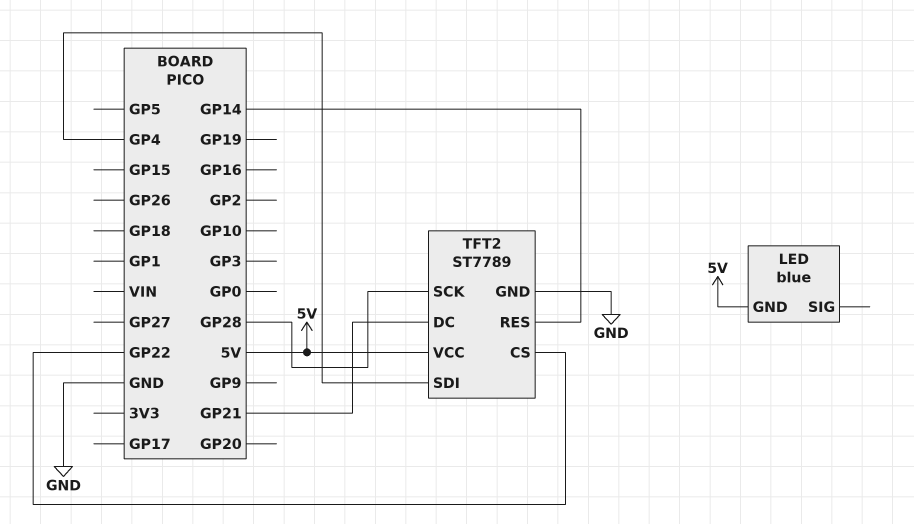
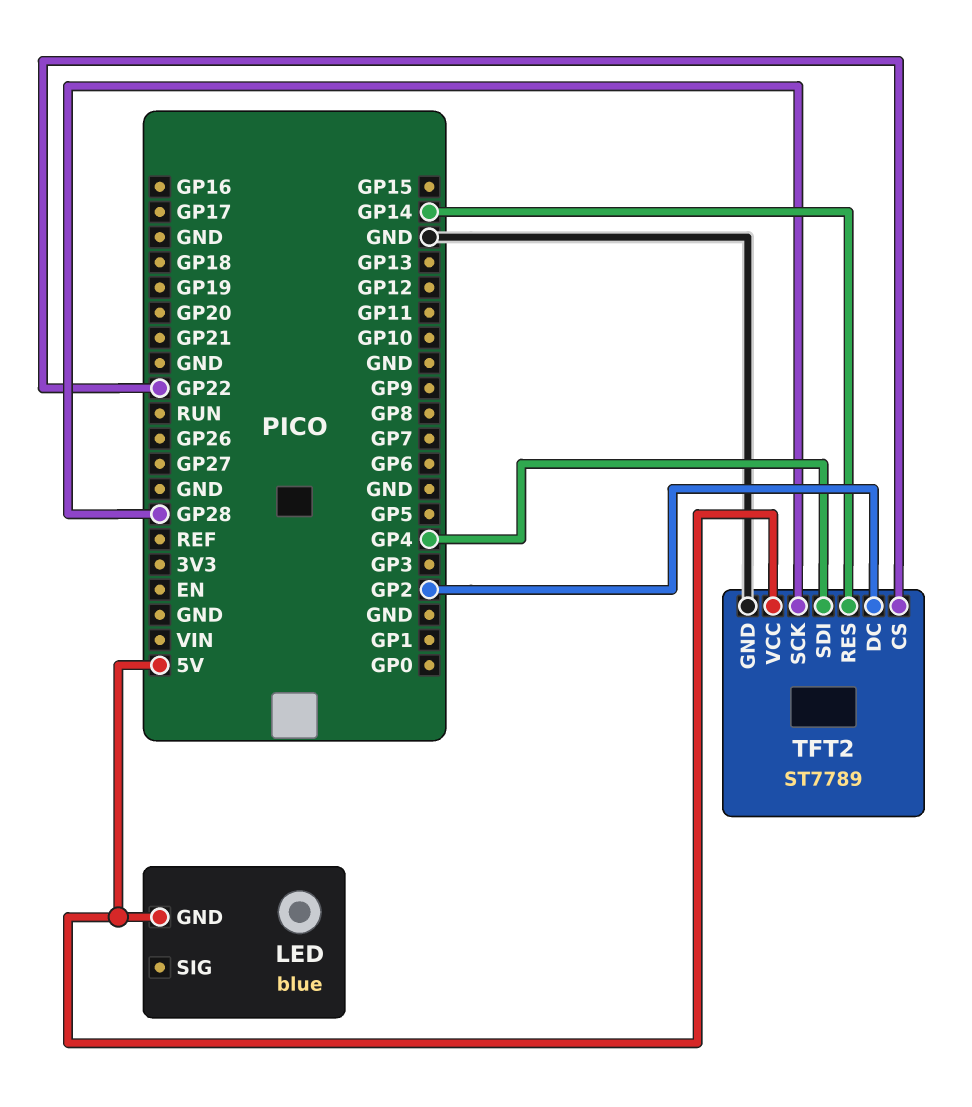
TFT2 pin DC: GP21 -> GP2

